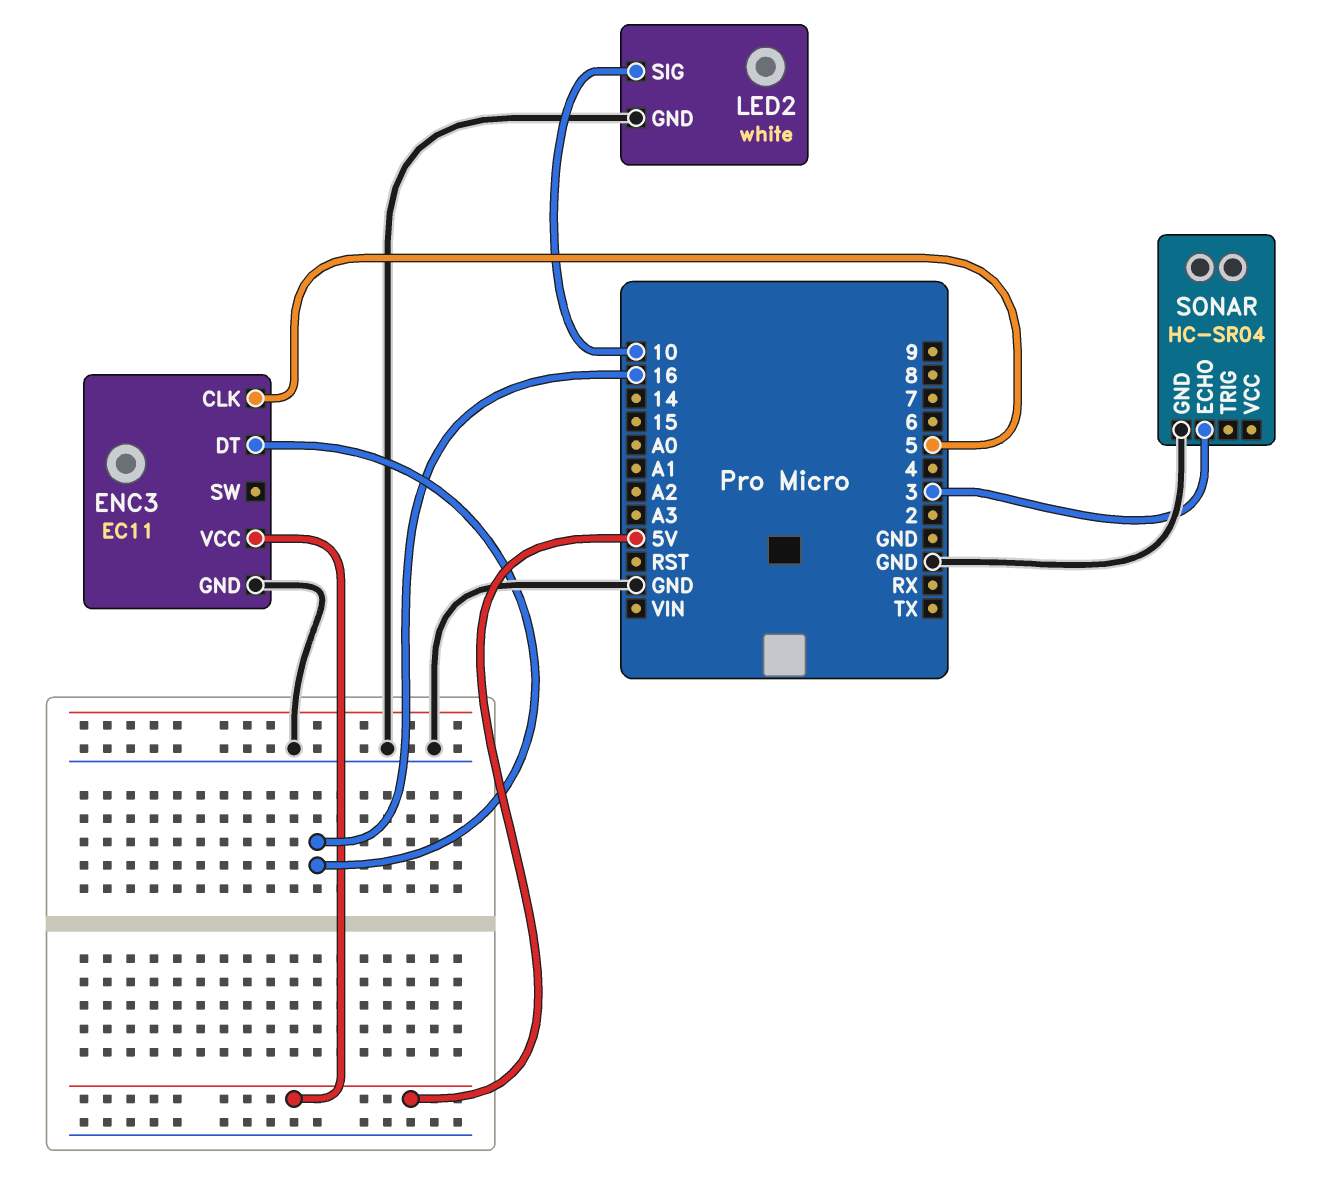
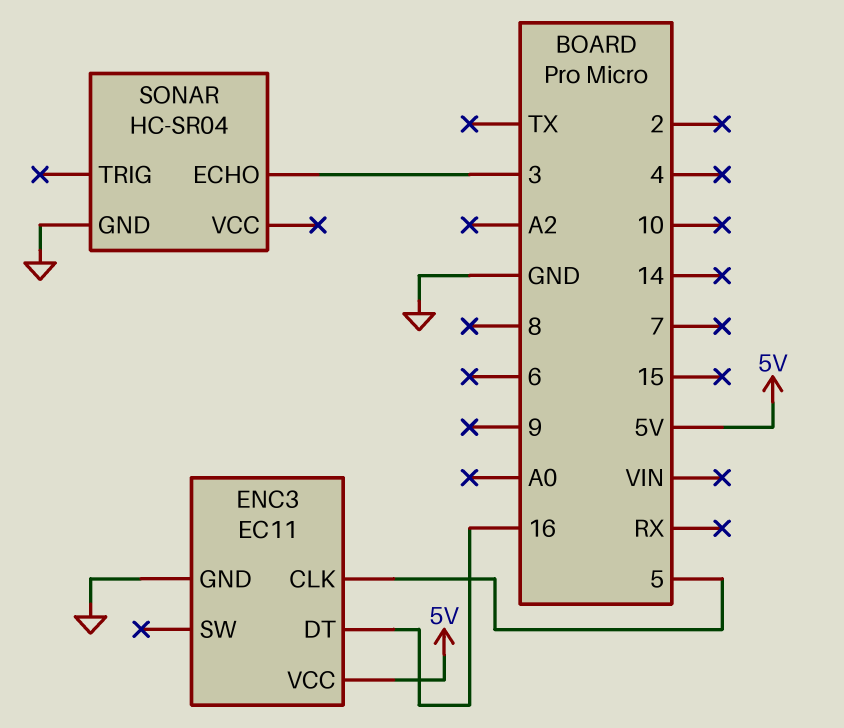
LED2: white -> none
LED2 pin GND: GND -> none
LED2 pin SIG: 10 -> none

